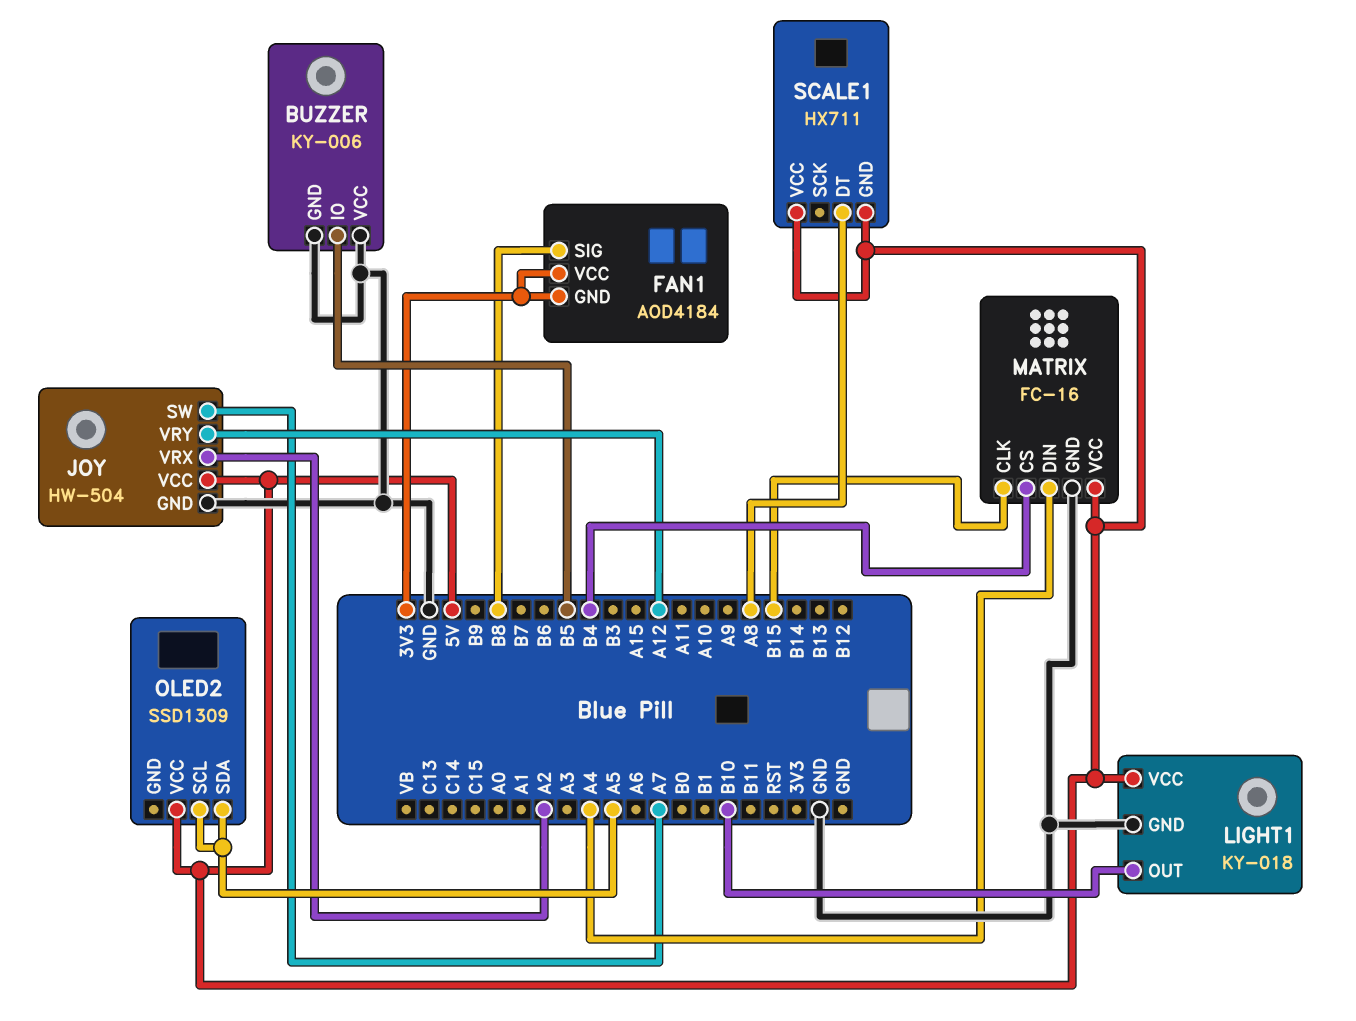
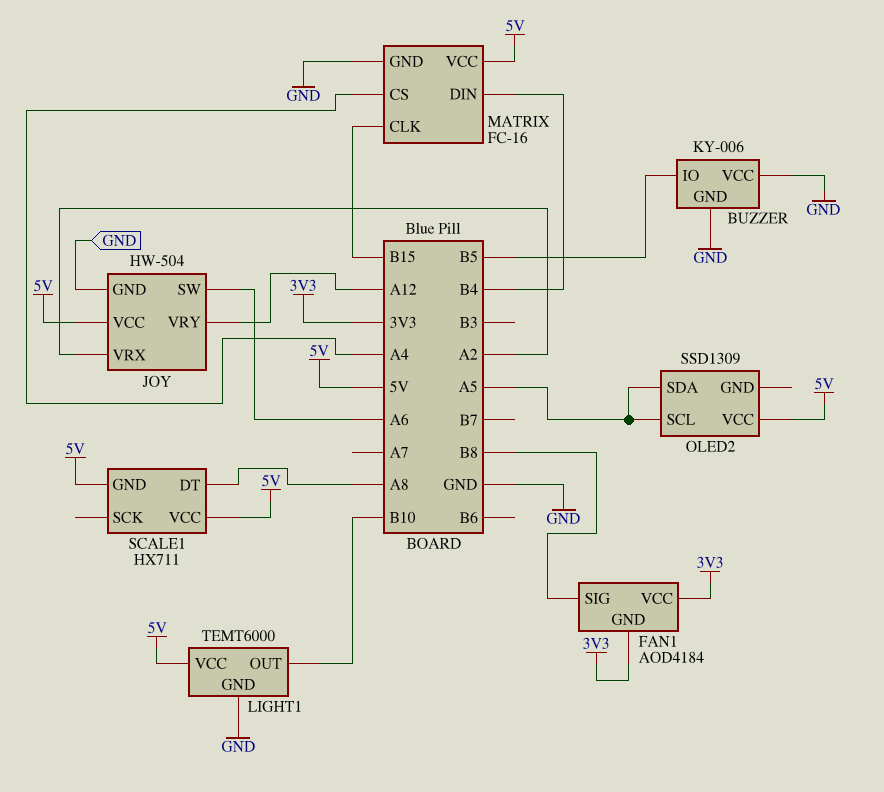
JOY pin SW: A7 -> A6
LIGHT1: KY-018 -> TEMT6000
MATRIX pin CS: B4 -> A4
MATRIX pin DIN: A4 -> B4

